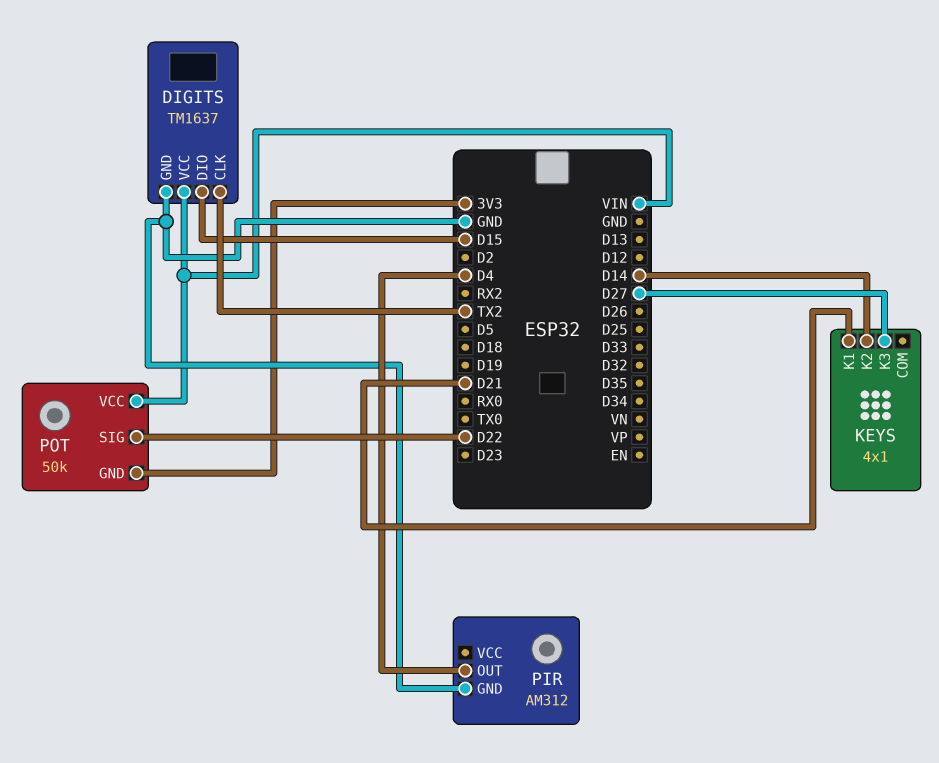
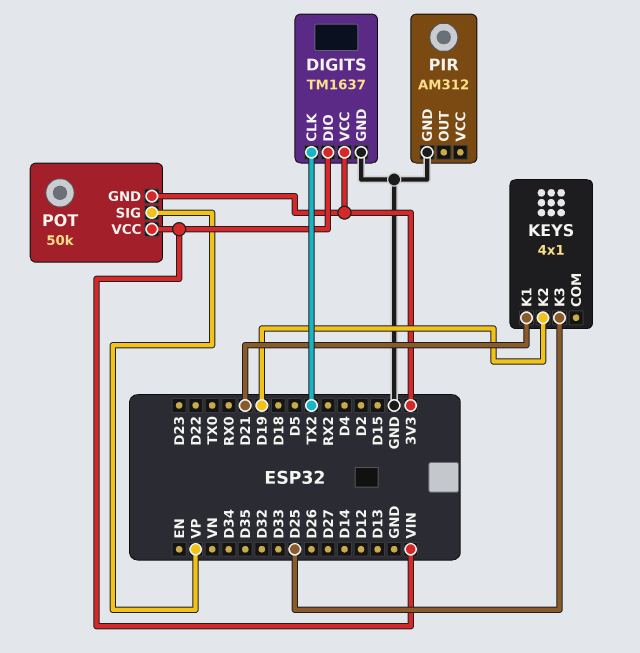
DIGITS pin DIO: D15 -> VIN
DIGITS pin VCC: VIN -> 3V3
KEYS pin K2: D14 -> D19
KEYS pin K3: D27 -> D25
PIR pin OUT: D4 -> none
POT pin SIG: D22 -> VP

